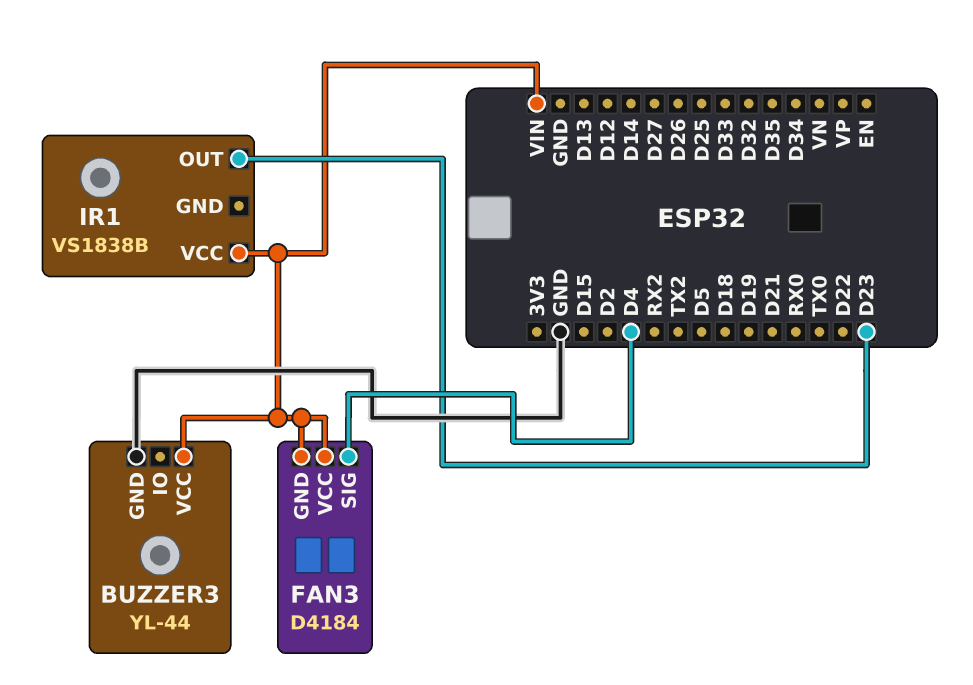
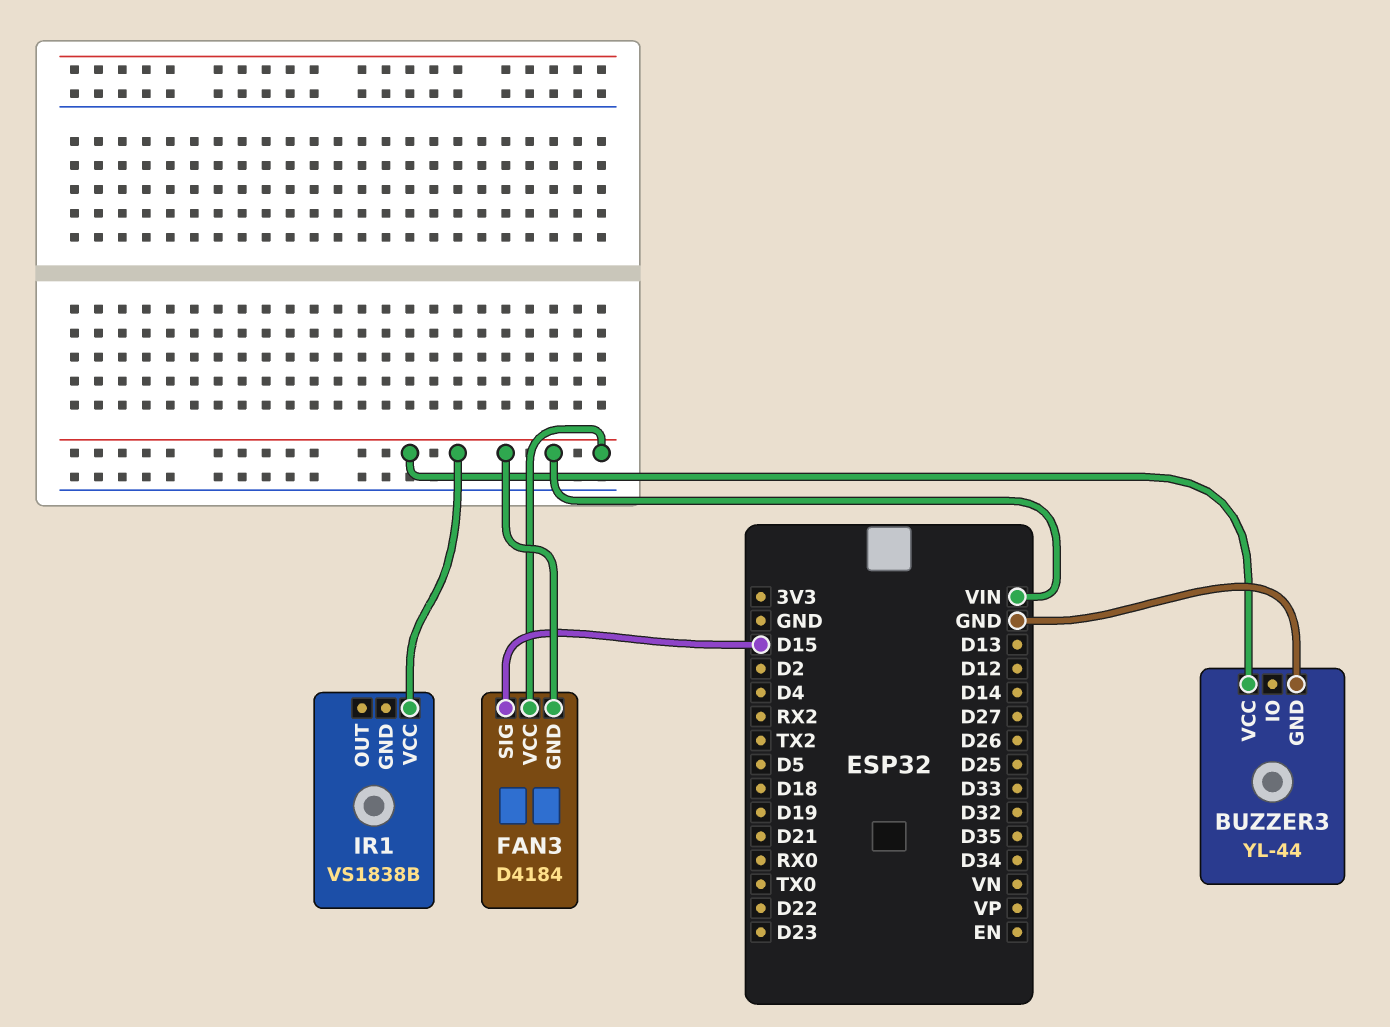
FAN3 pin SIG: D4 -> D15
IR1 pin OUT: D23 -> none

